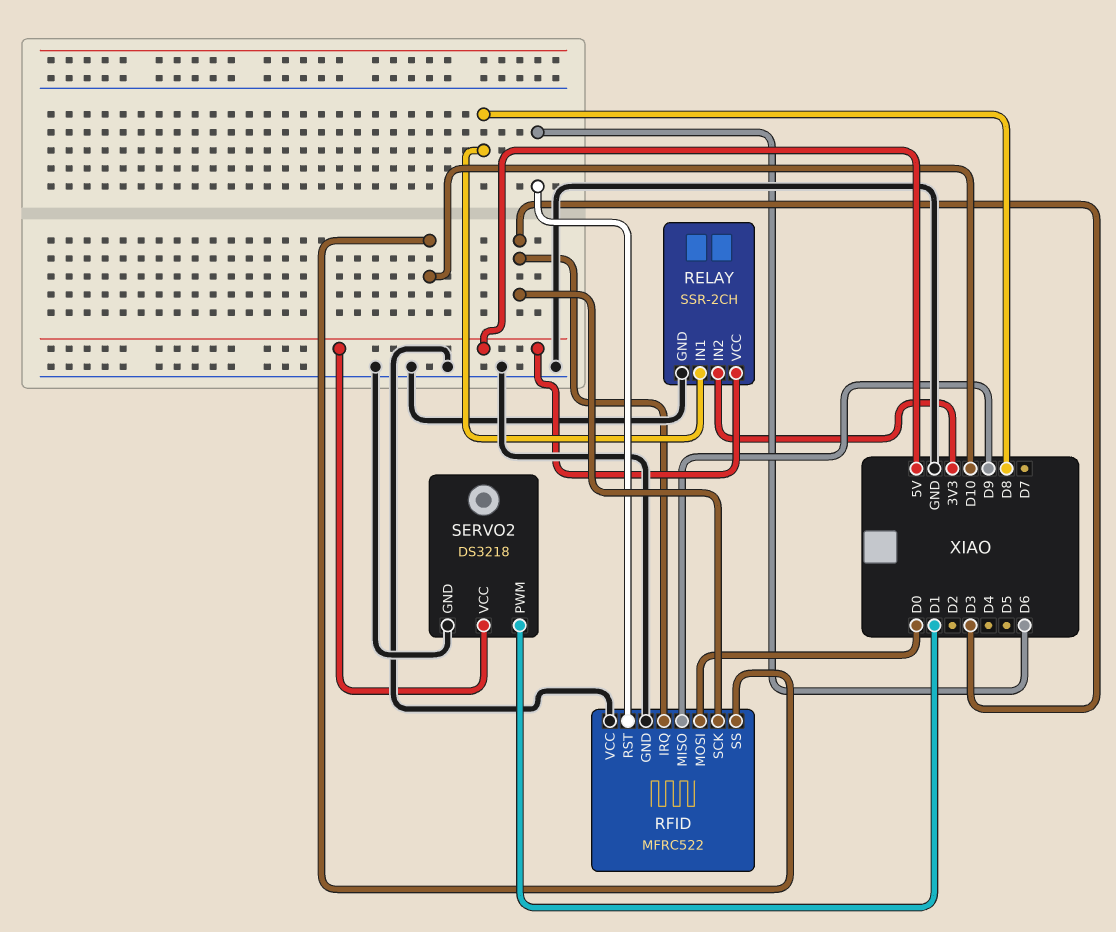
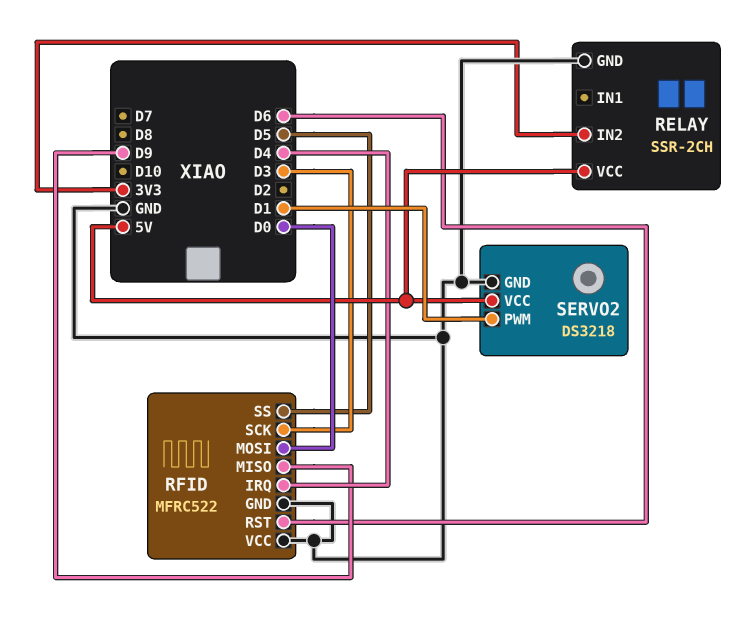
RELAY pin IN1: D8 -> none
RFID pin IRQ: D3 -> D4
RFID pin SS: D10 -> D5

